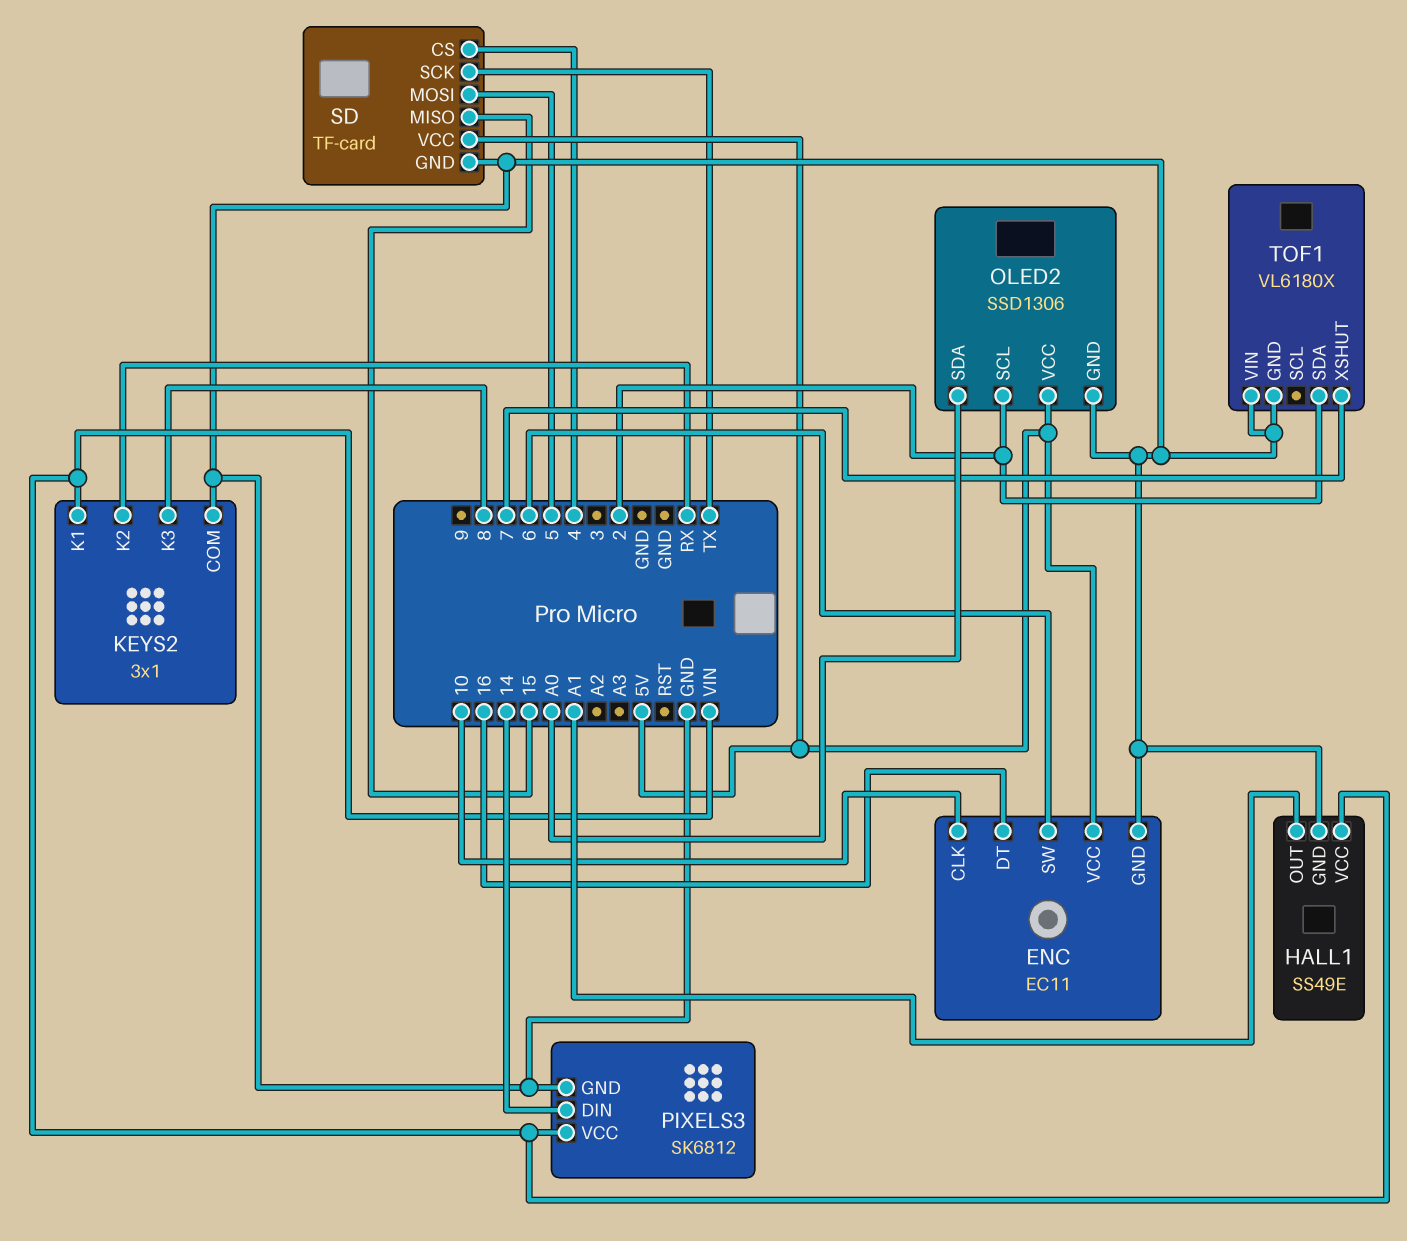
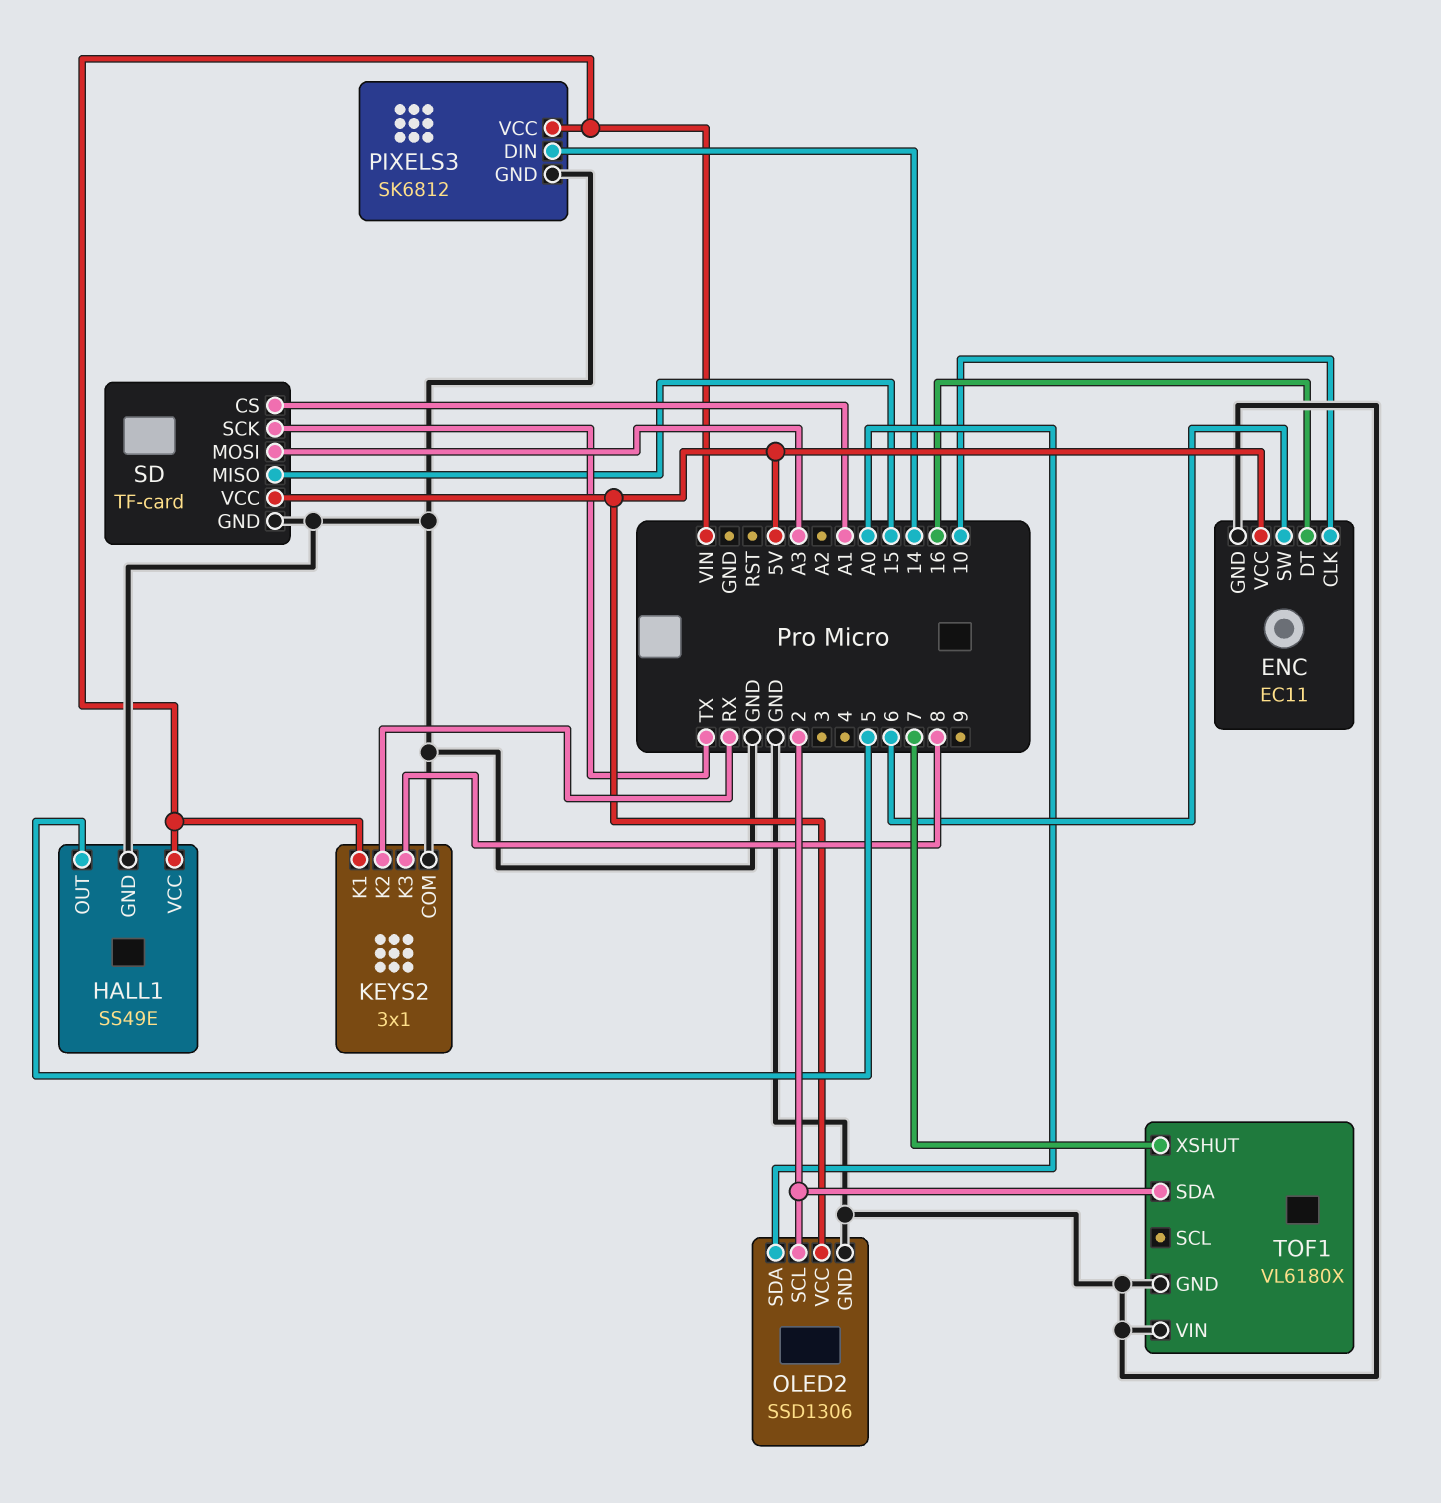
HALL1 pin OUT: A1 -> 5
SD pin CS: 4 -> A1
SD pin MOSI: 5 -> A3

